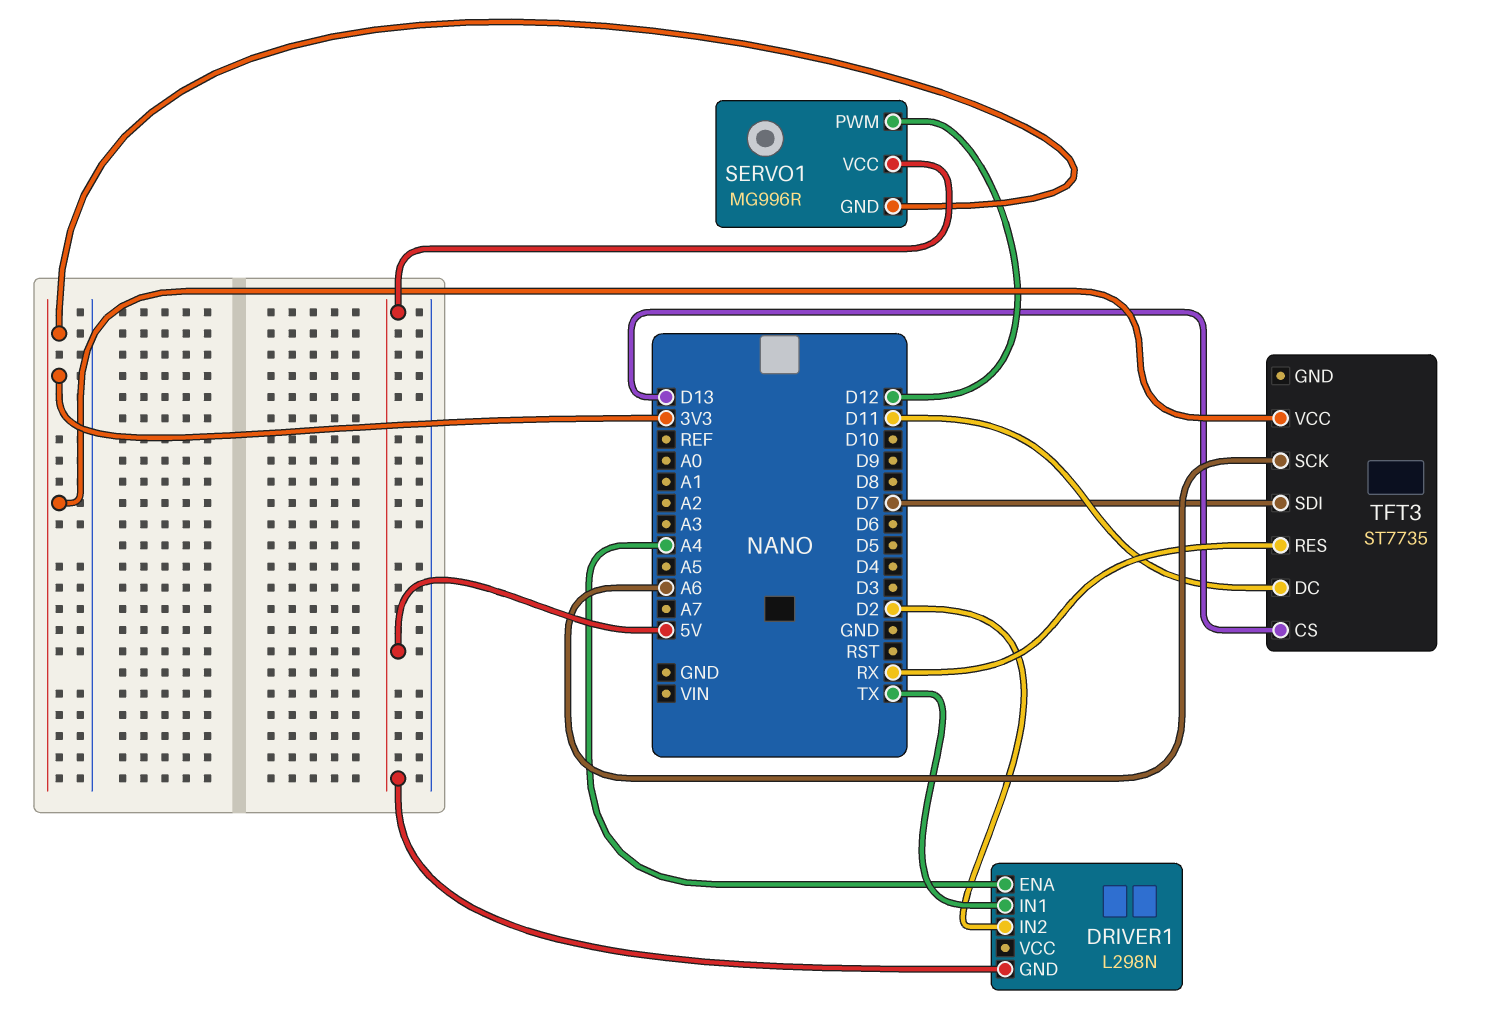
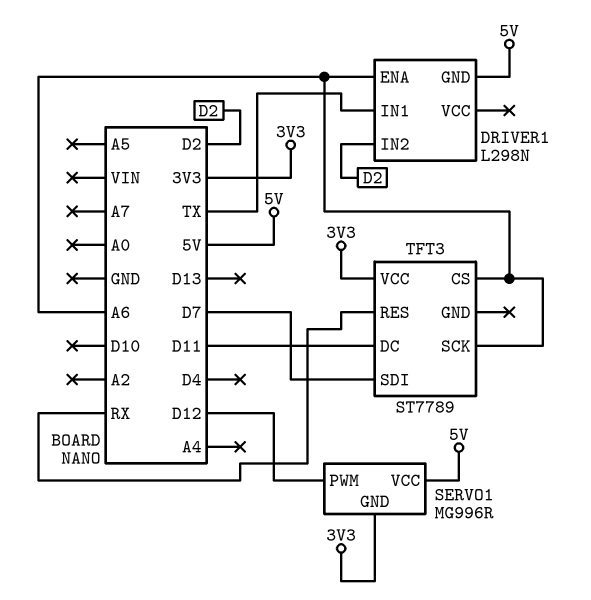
DRIVER1 pin ENA: A4 -> A6
TFT3: ST7735 -> ST7789
TFT3 pin CS: D13 -> A6

